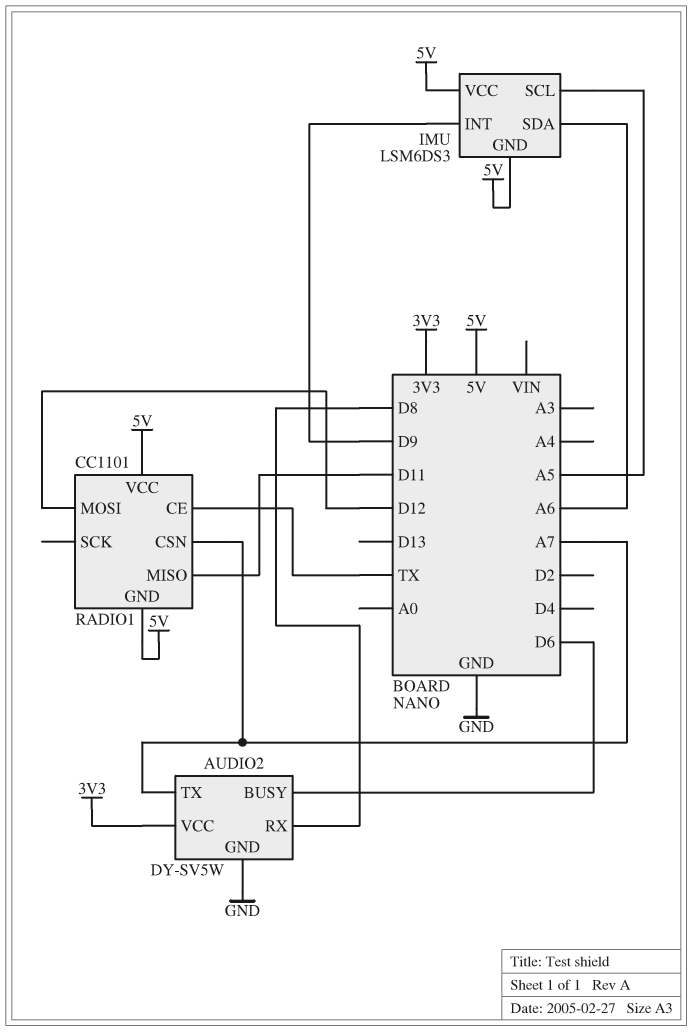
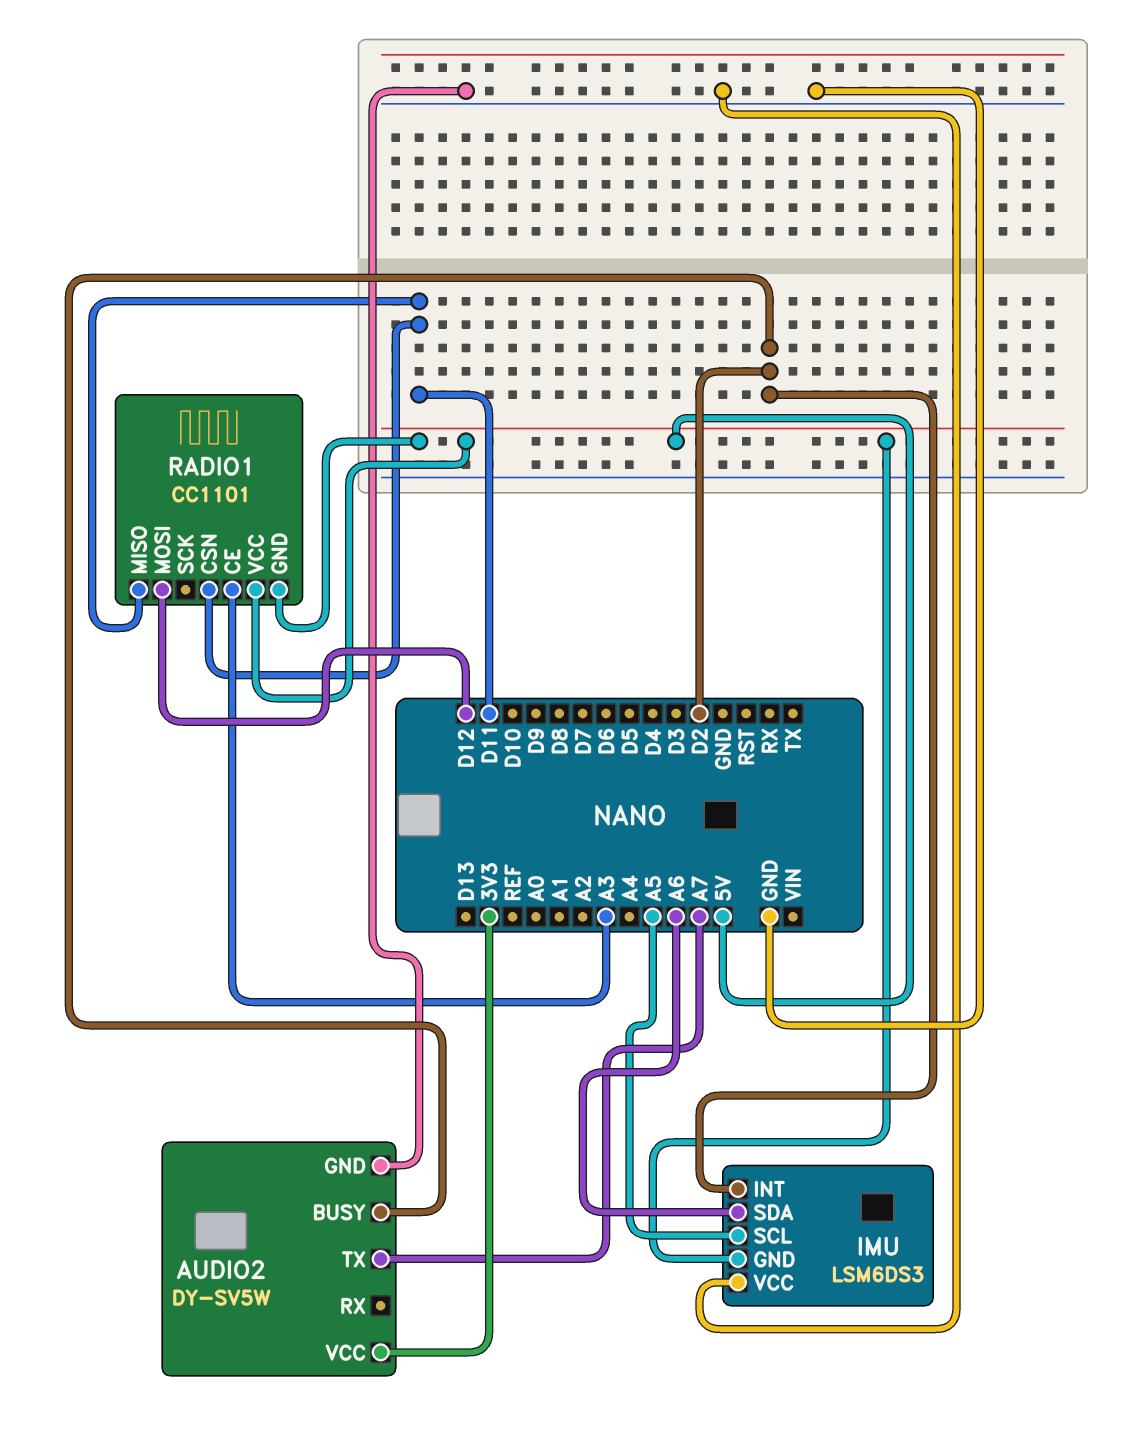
AUDIO2 pin BUSY: D6 -> D2
AUDIO2 pin RX: D8 -> none
IMU pin INT: D9 -> D2
IMU pin VCC: 5V -> GND
RADIO1 pin CE: TX -> A3
RADIO1 pin CSN: A7 -> D11

